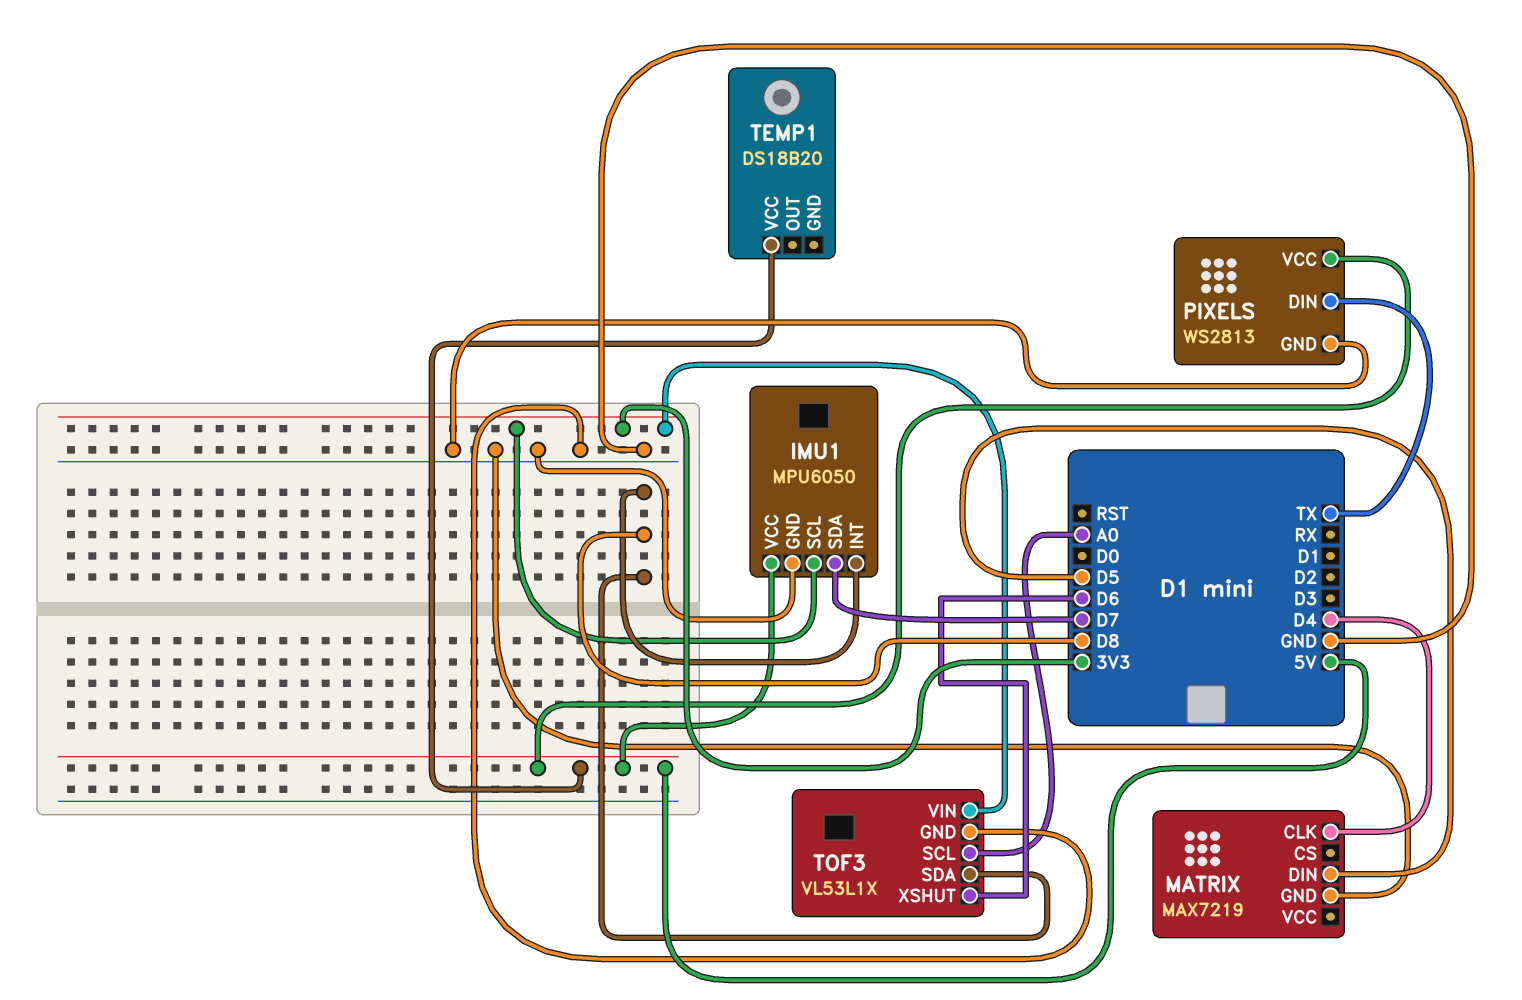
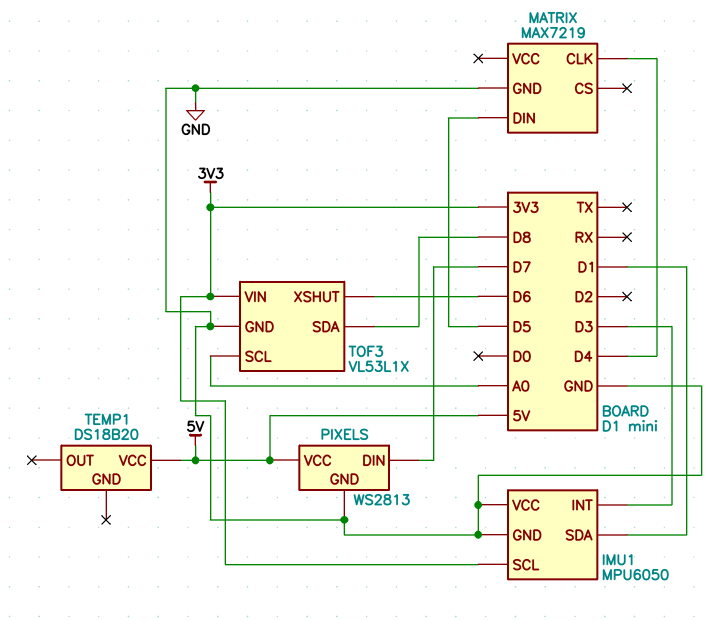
IMU1 pin INT: D8 -> D3
IMU1 pin SDA: D7 -> D1
IMU1 pin VCC: 5V -> GND
PIXELS pin DIN: TX -> D7

